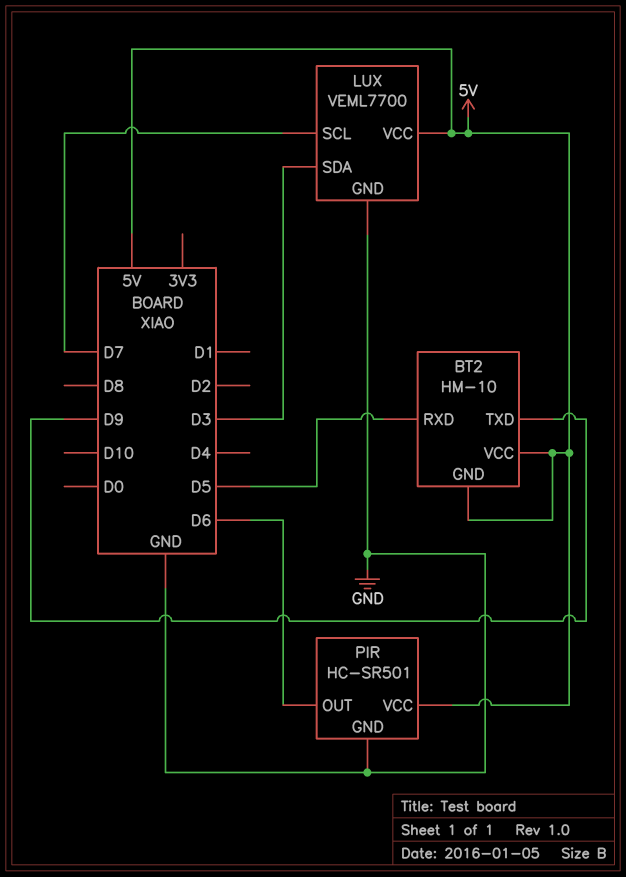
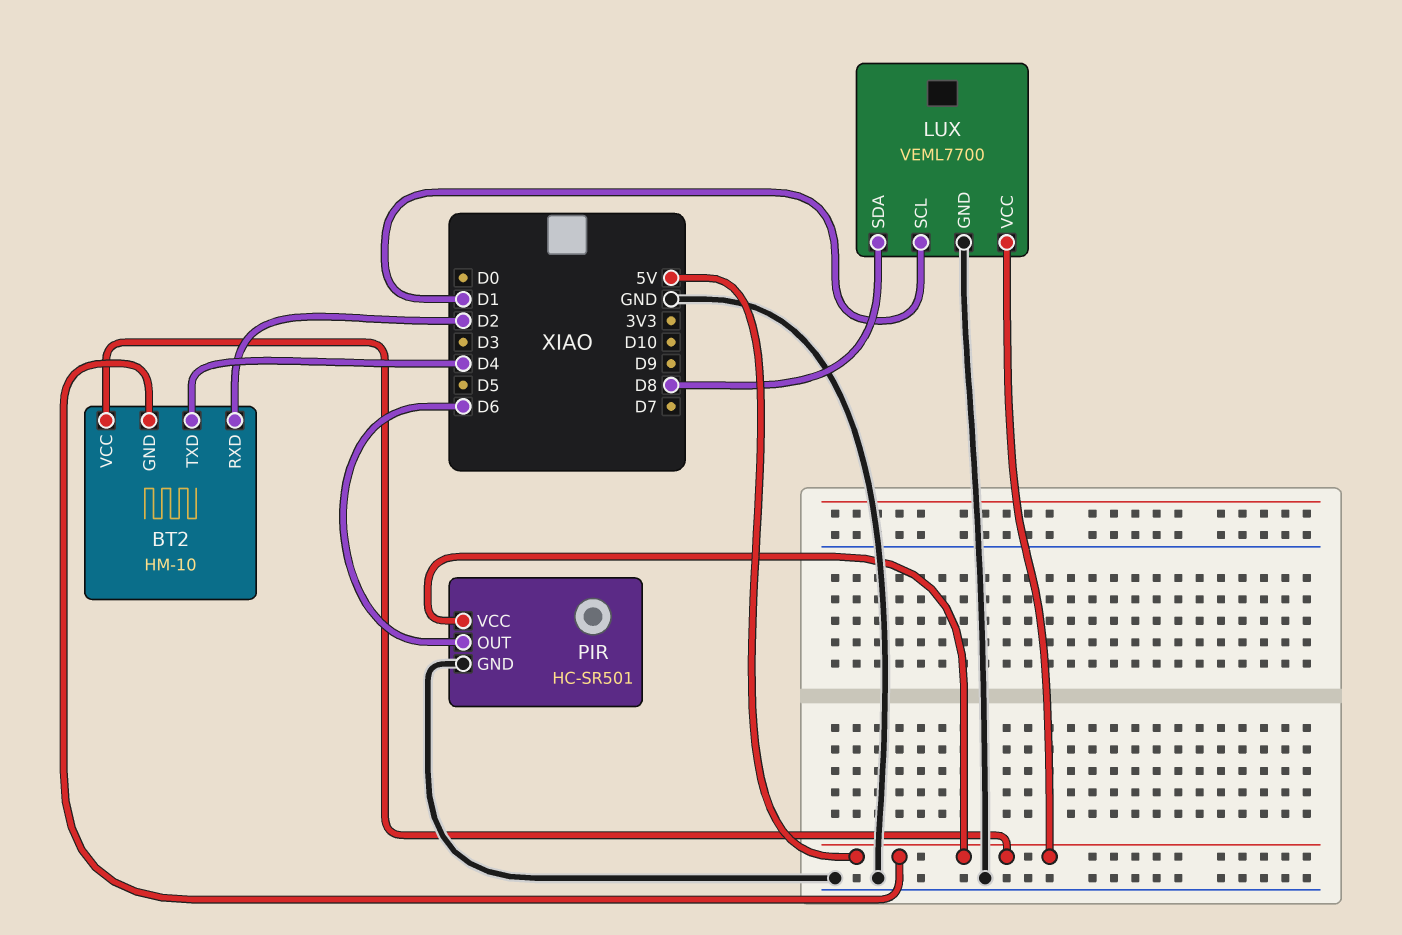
BT2 pin RXD: D5 -> D2
BT2 pin TXD: D9 -> D4
LUX pin SCL: D7 -> D1
LUX pin SDA: D3 -> D8

